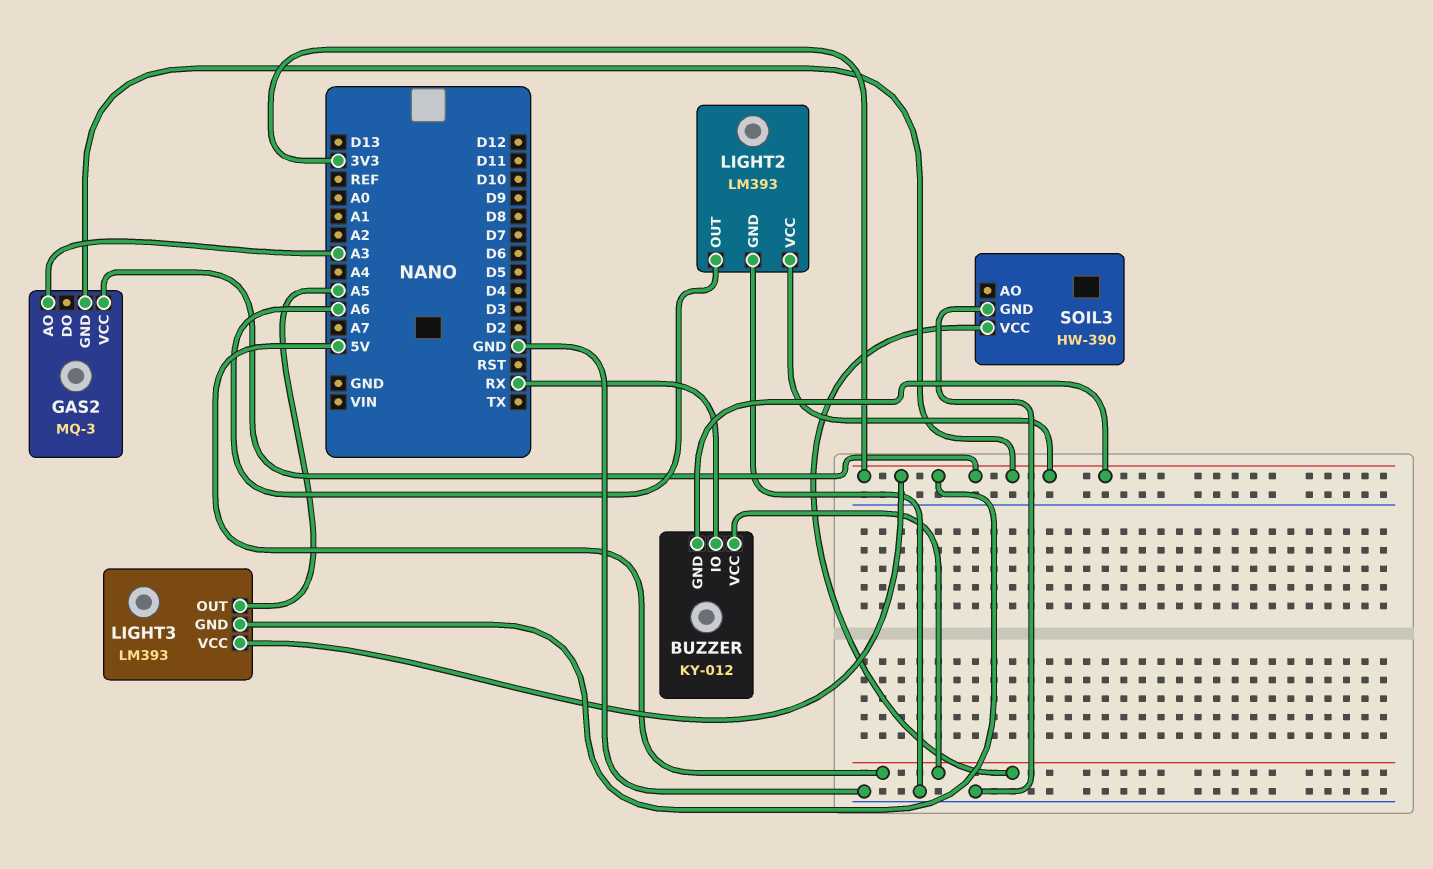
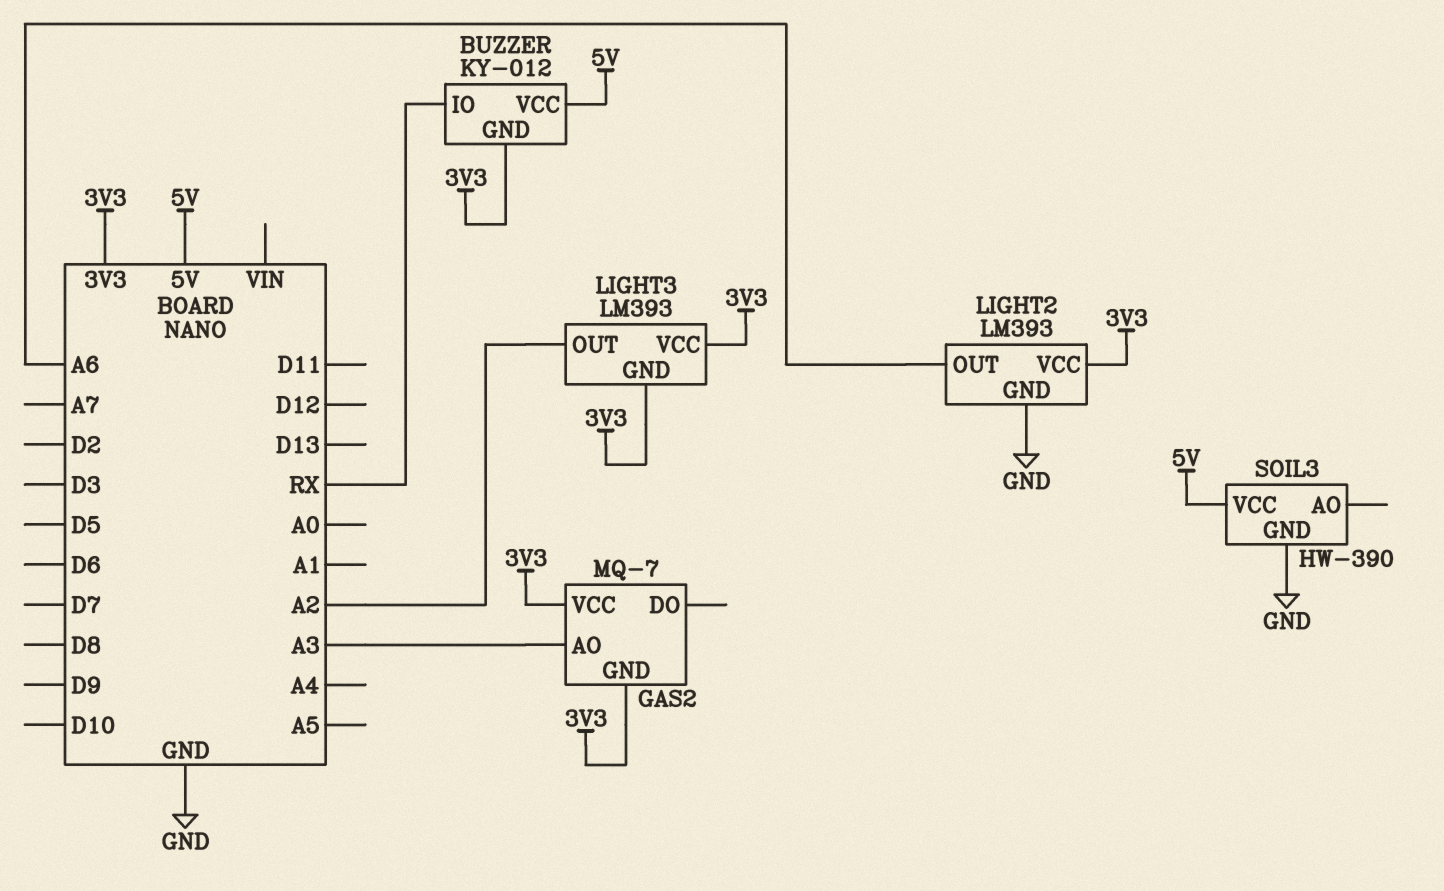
GAS2: MQ-3 -> MQ-7
LIGHT3 pin OUT: A5 -> A2

